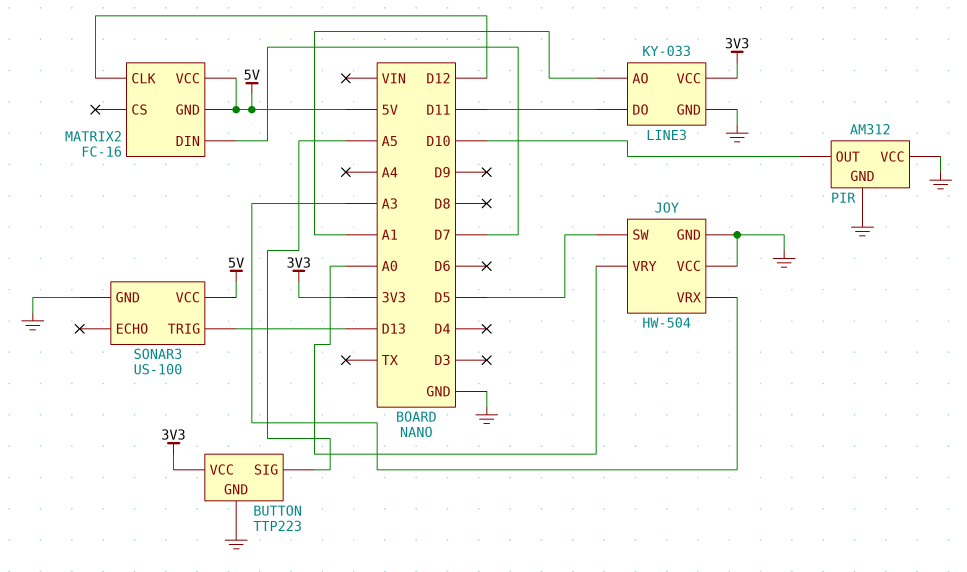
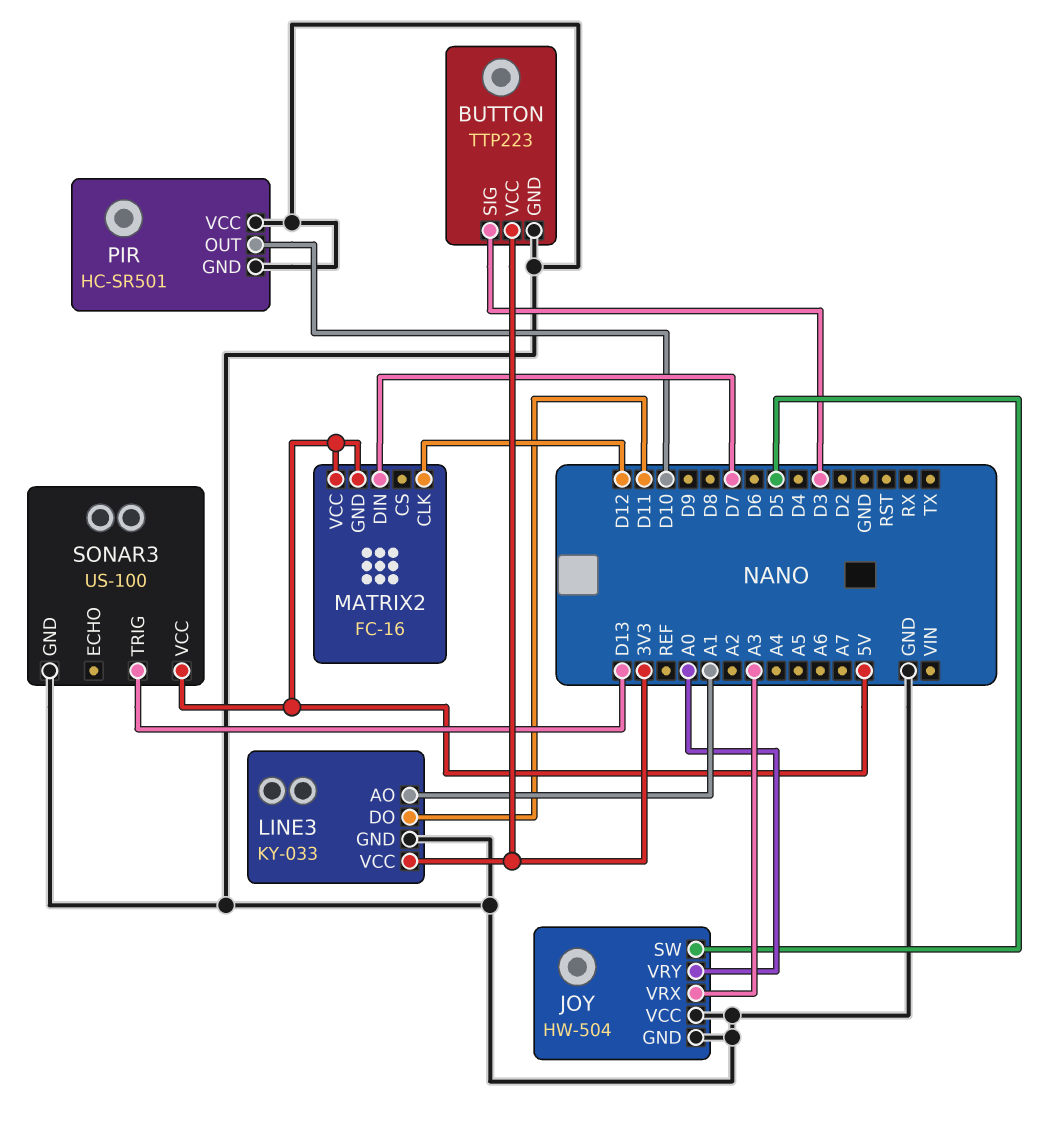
BUTTON pin SIG: A5 -> D3
PIR: AM312 -> HC-SR501

